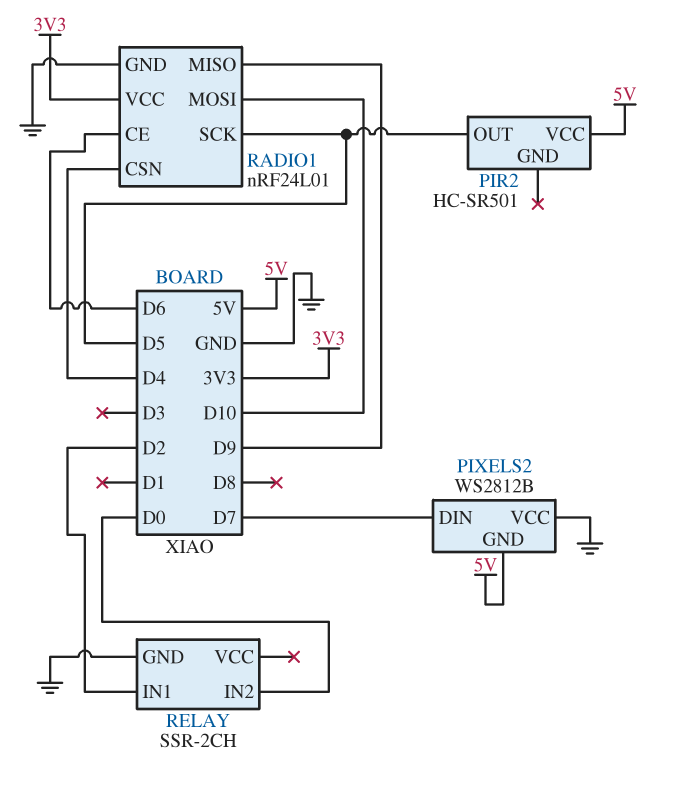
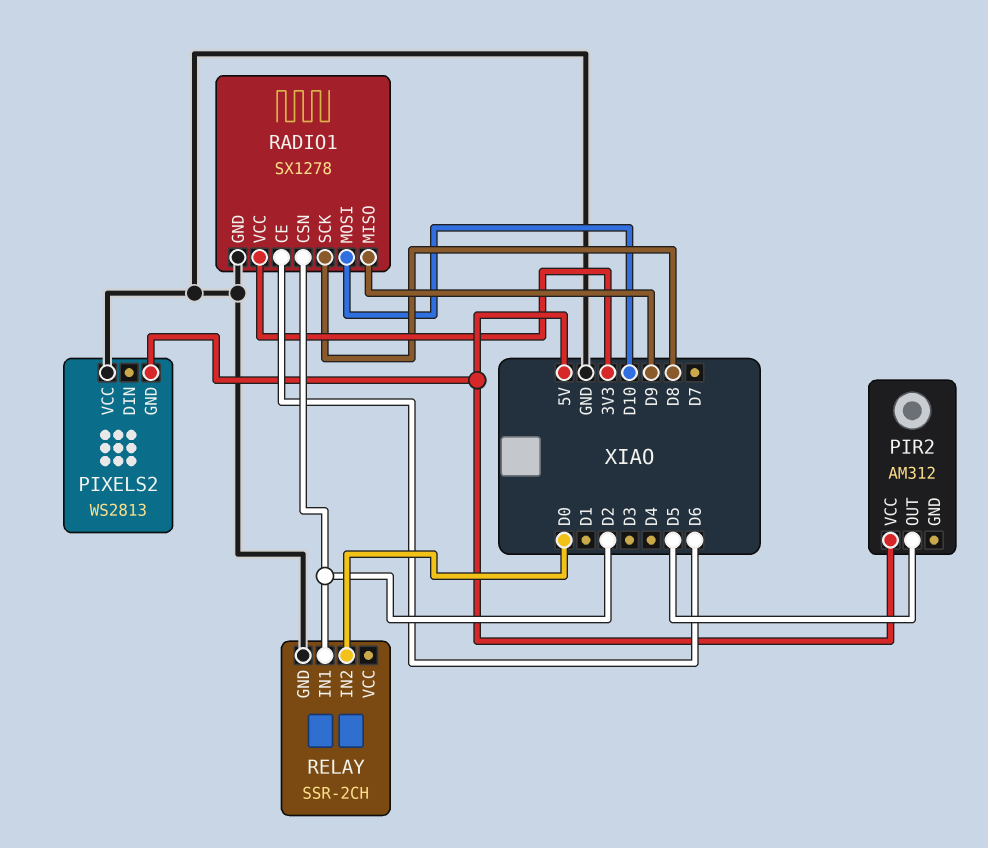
PIR2: HC-SR501 -> AM312
PIXELS2: WS2812B -> WS2813
PIXELS2 pin DIN: D7 -> none
RADIO1: nRF24L01 -> SX1278
RADIO1 pin CSN: D4 -> D2
RADIO1 pin SCK: D5 -> D8

